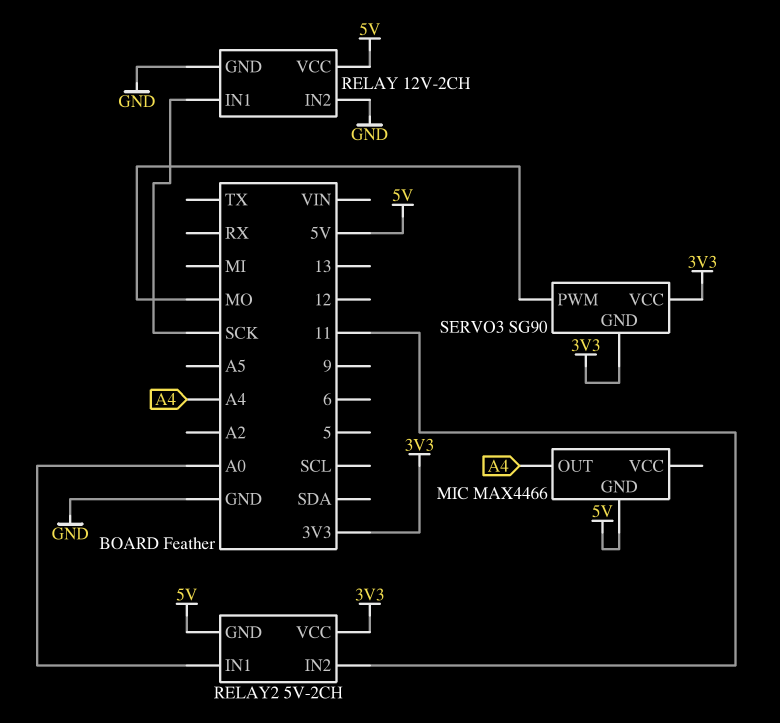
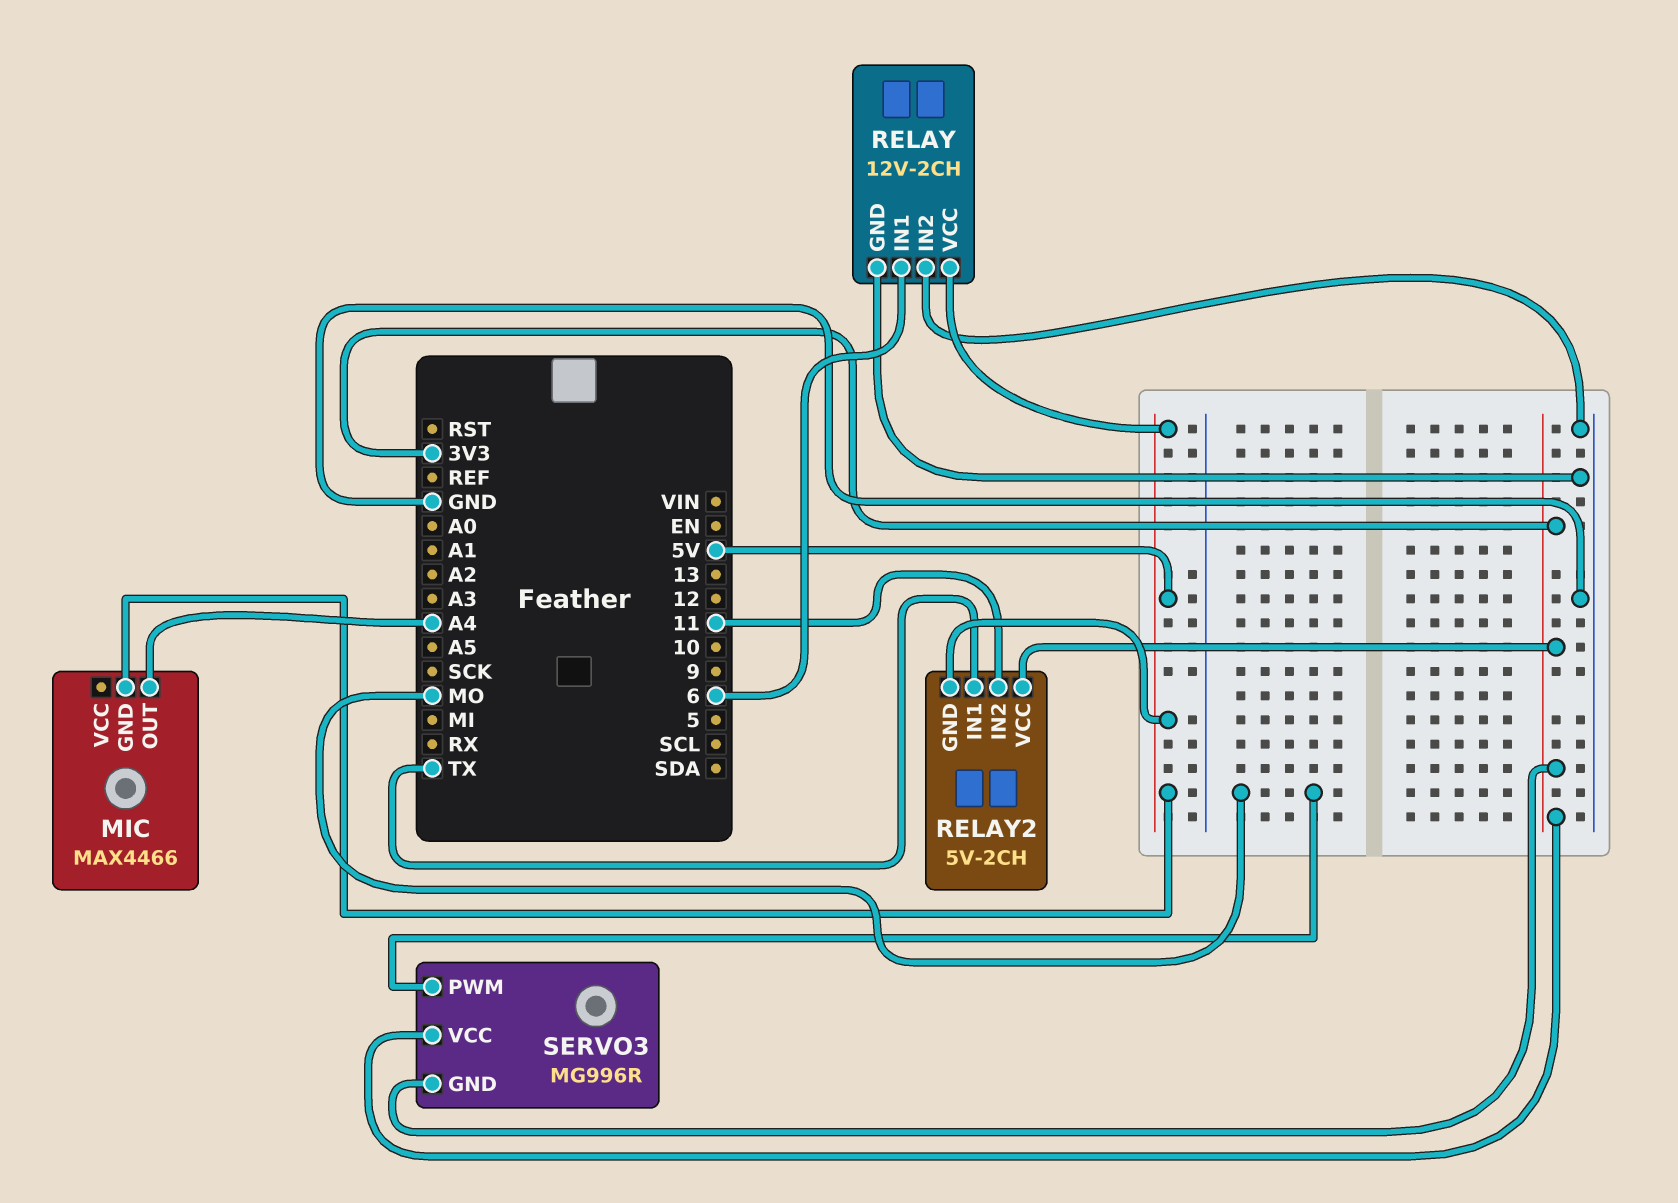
RELAY pin IN1: SCK -> 6
RELAY2 pin IN1: A0 -> TX
SERVO3: SG90 -> MG996R

